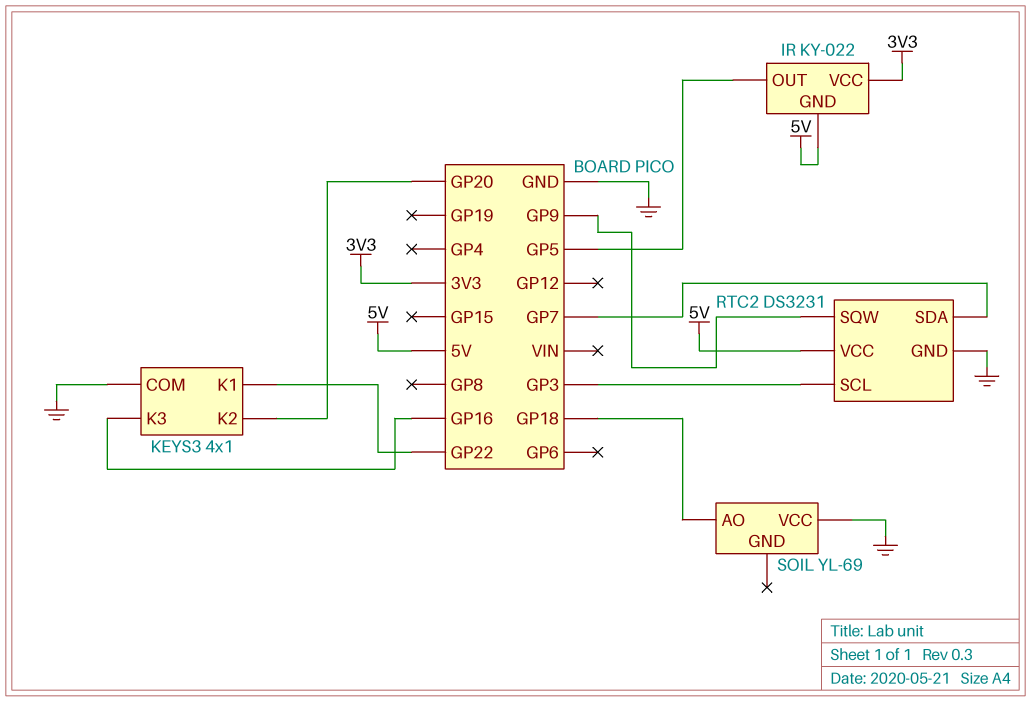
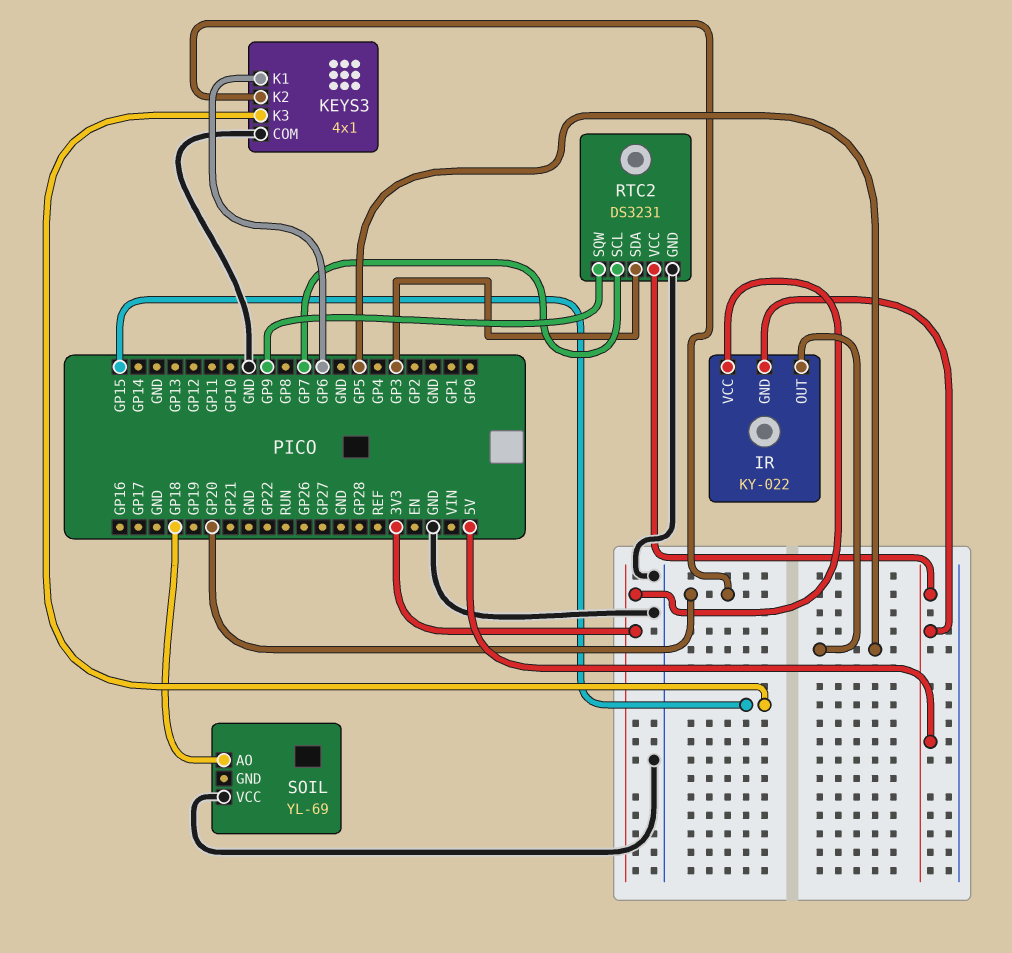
KEYS3 pin K1: GP22 -> GP6
KEYS3 pin K3: GP16 -> GP15
RTC2 pin SCL: GP3 -> GP7
RTC2 pin SDA: GP7 -> GP3

